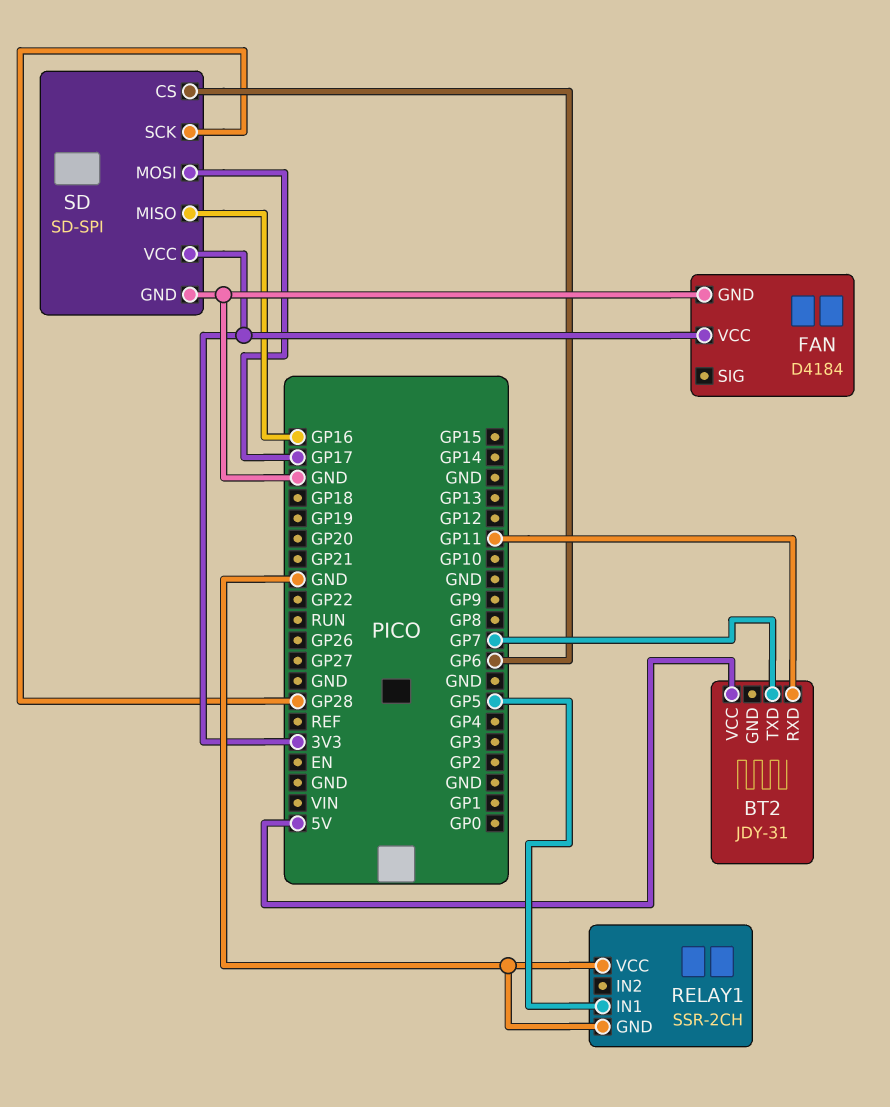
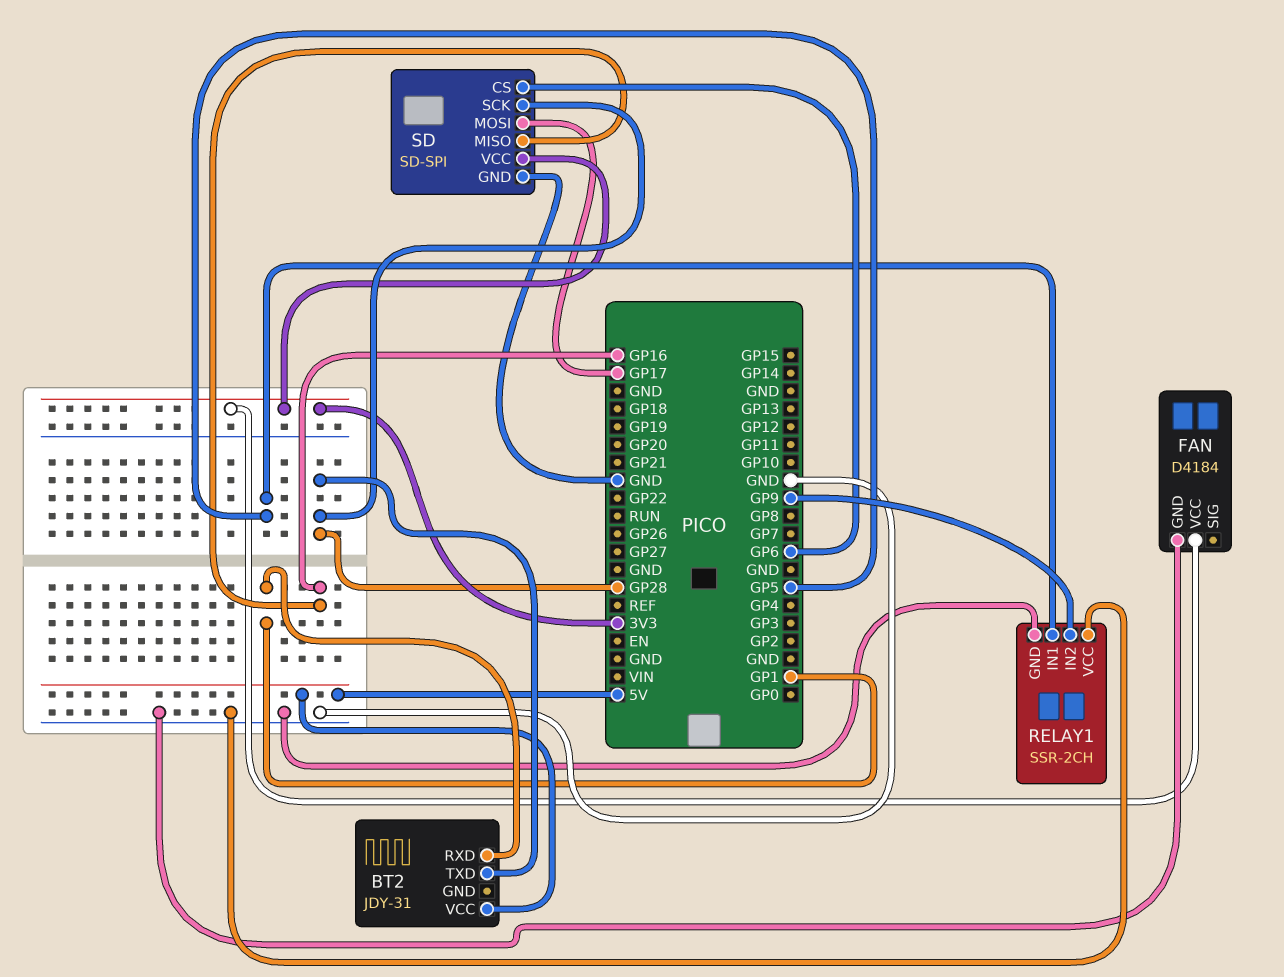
BT2 pin RXD: GP11 -> GP1
BT2 pin TXD: GP7 -> GP28
RELAY1 pin IN2: none -> GP9

